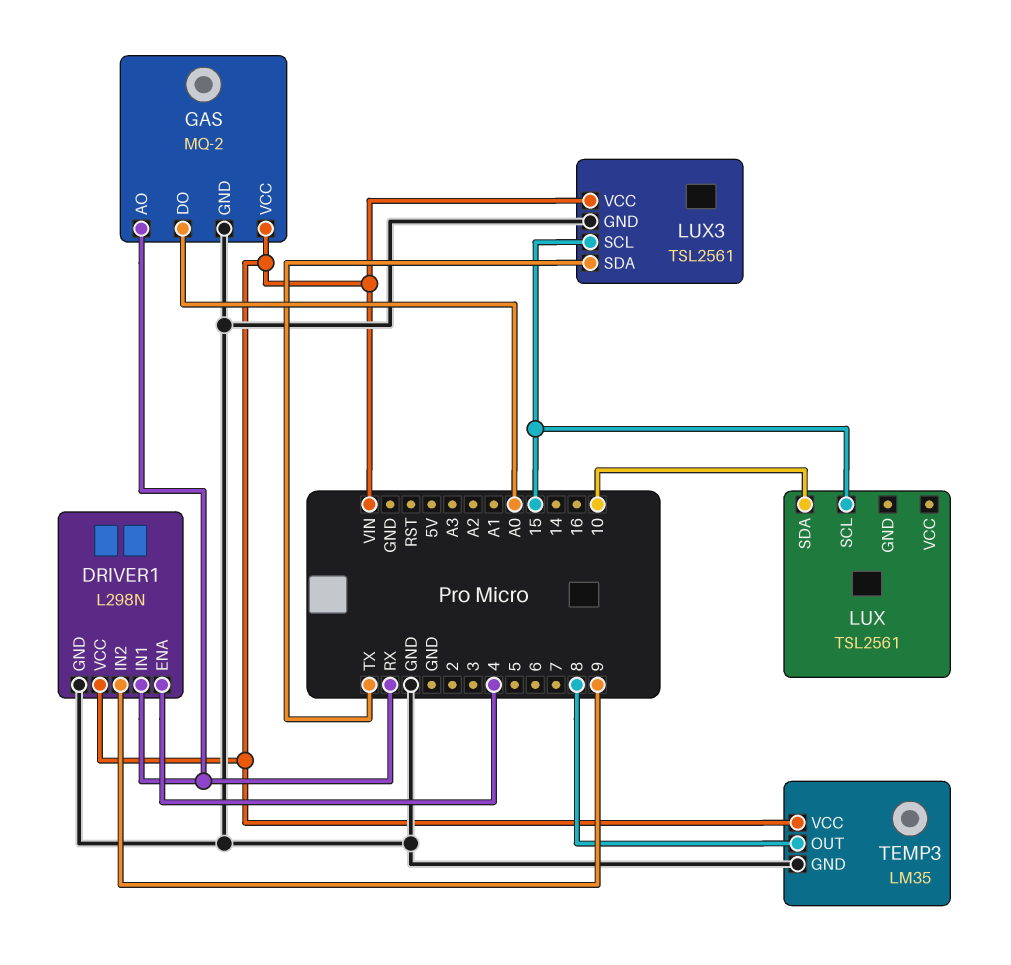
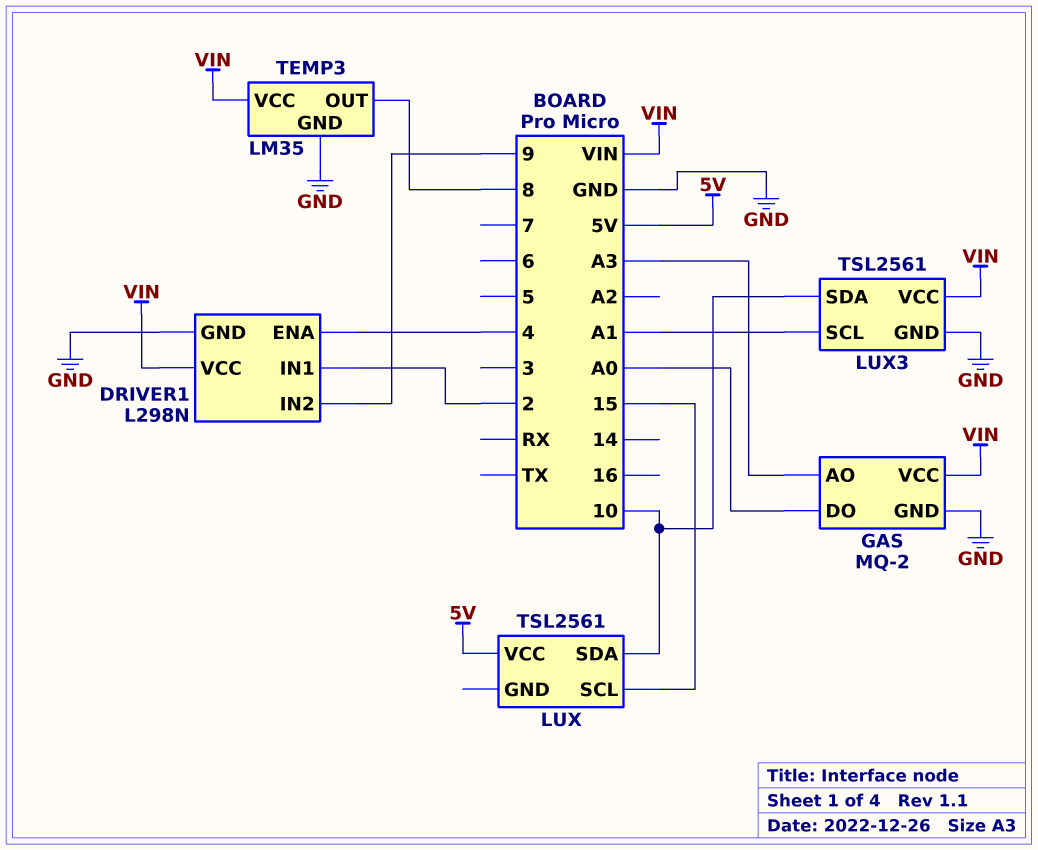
DRIVER1 pin IN1: RX -> 2
GAS pin AO: RX -> A3
LUX pin VCC: none -> 5V
LUX3 pin SCL: 15 -> A1
LUX3 pin SDA: TX -> 10

